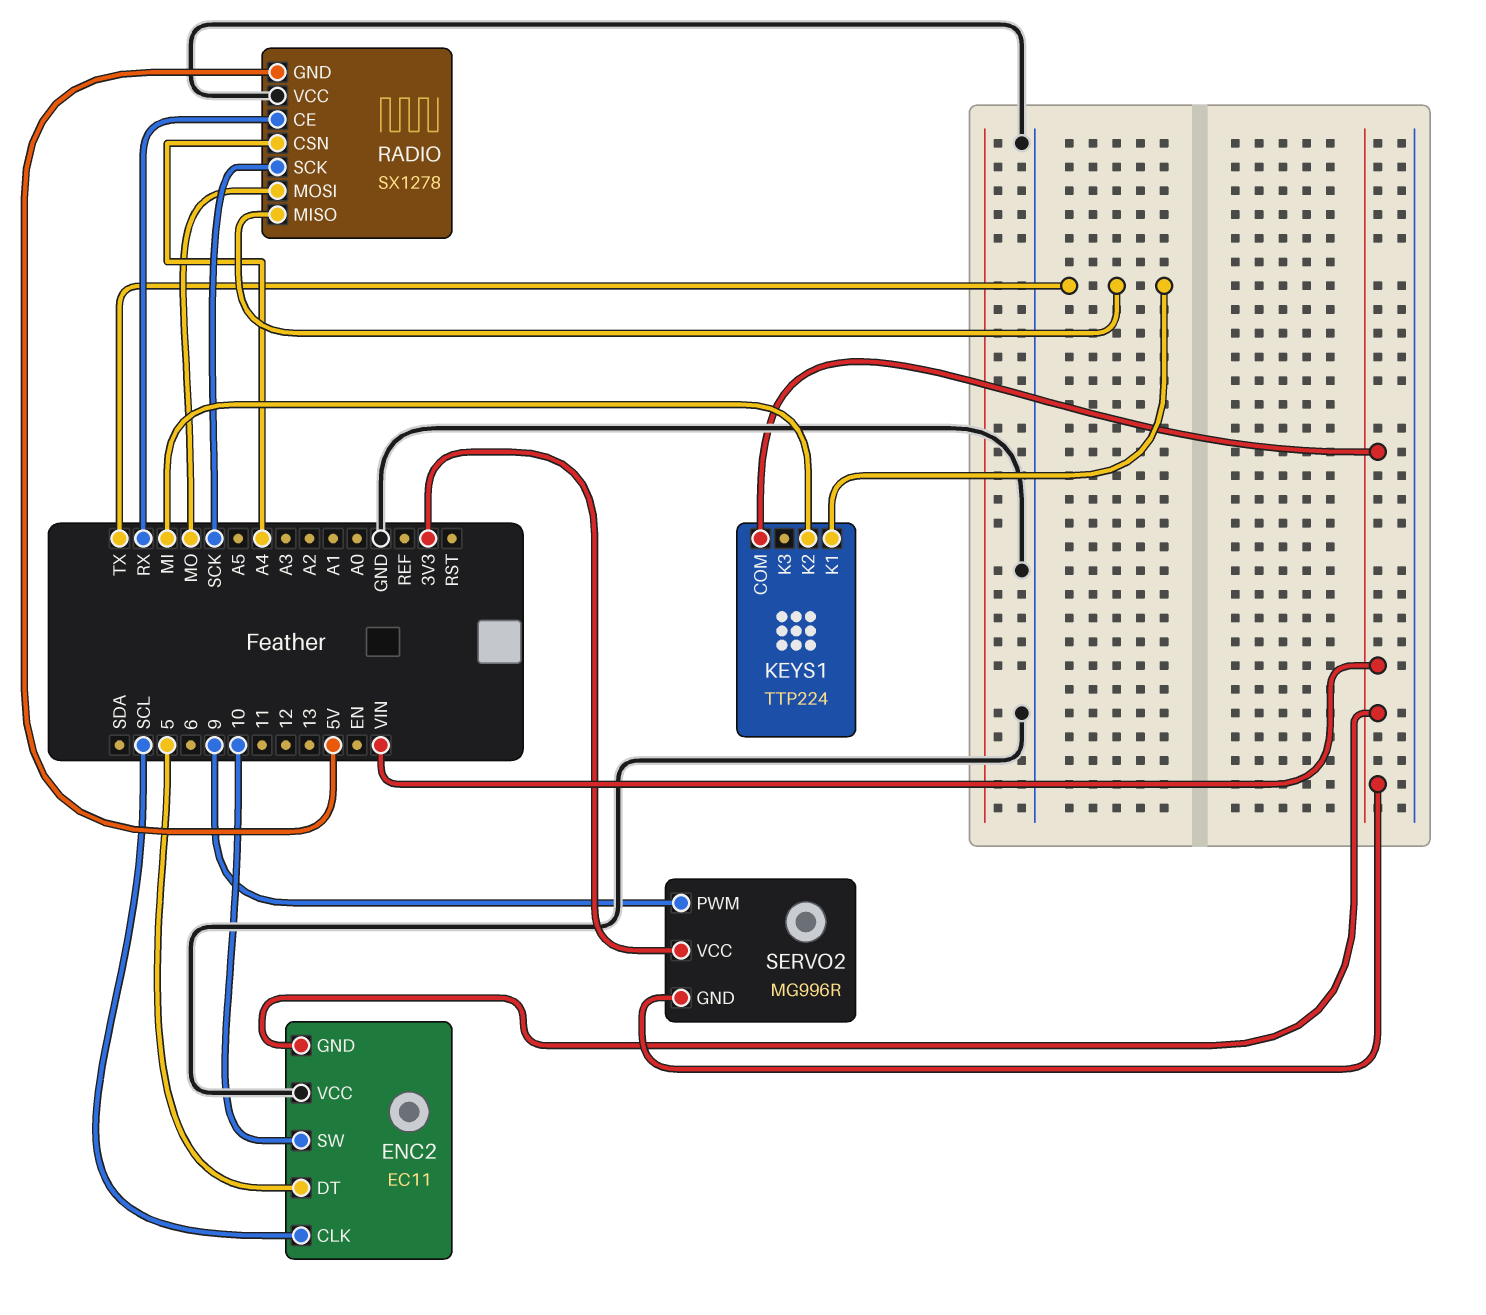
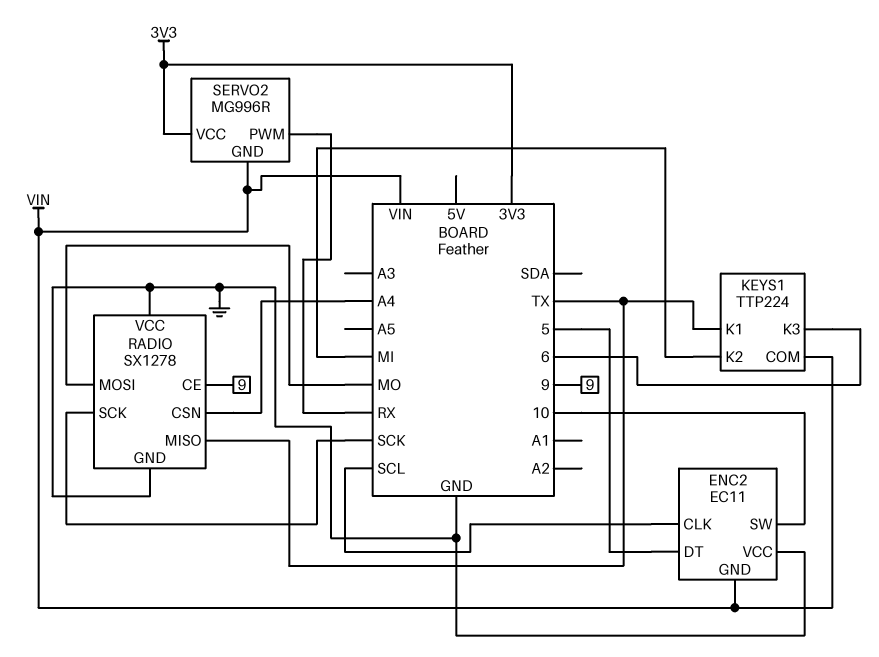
KEYS1 pin K3: none -> 6
RADIO pin CE: RX -> 9
RADIO pin GND: 5V -> GND
SERVO2 pin PWM: 9 -> RX

